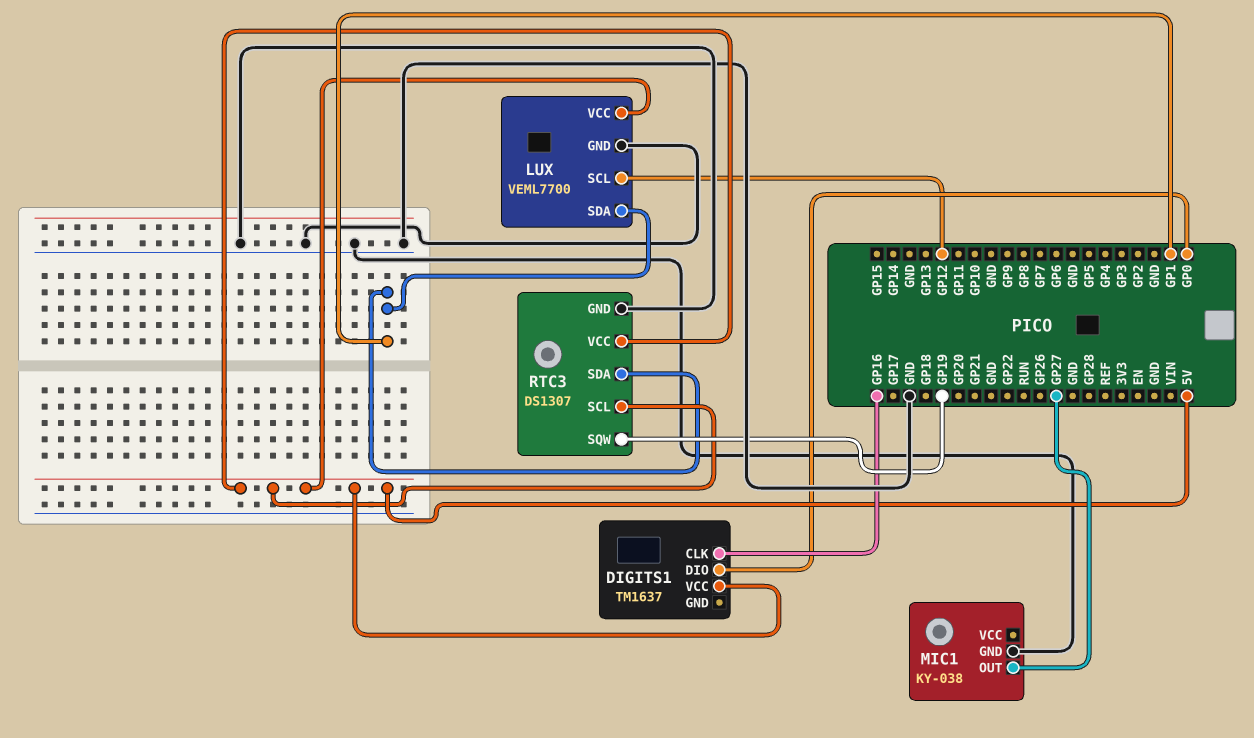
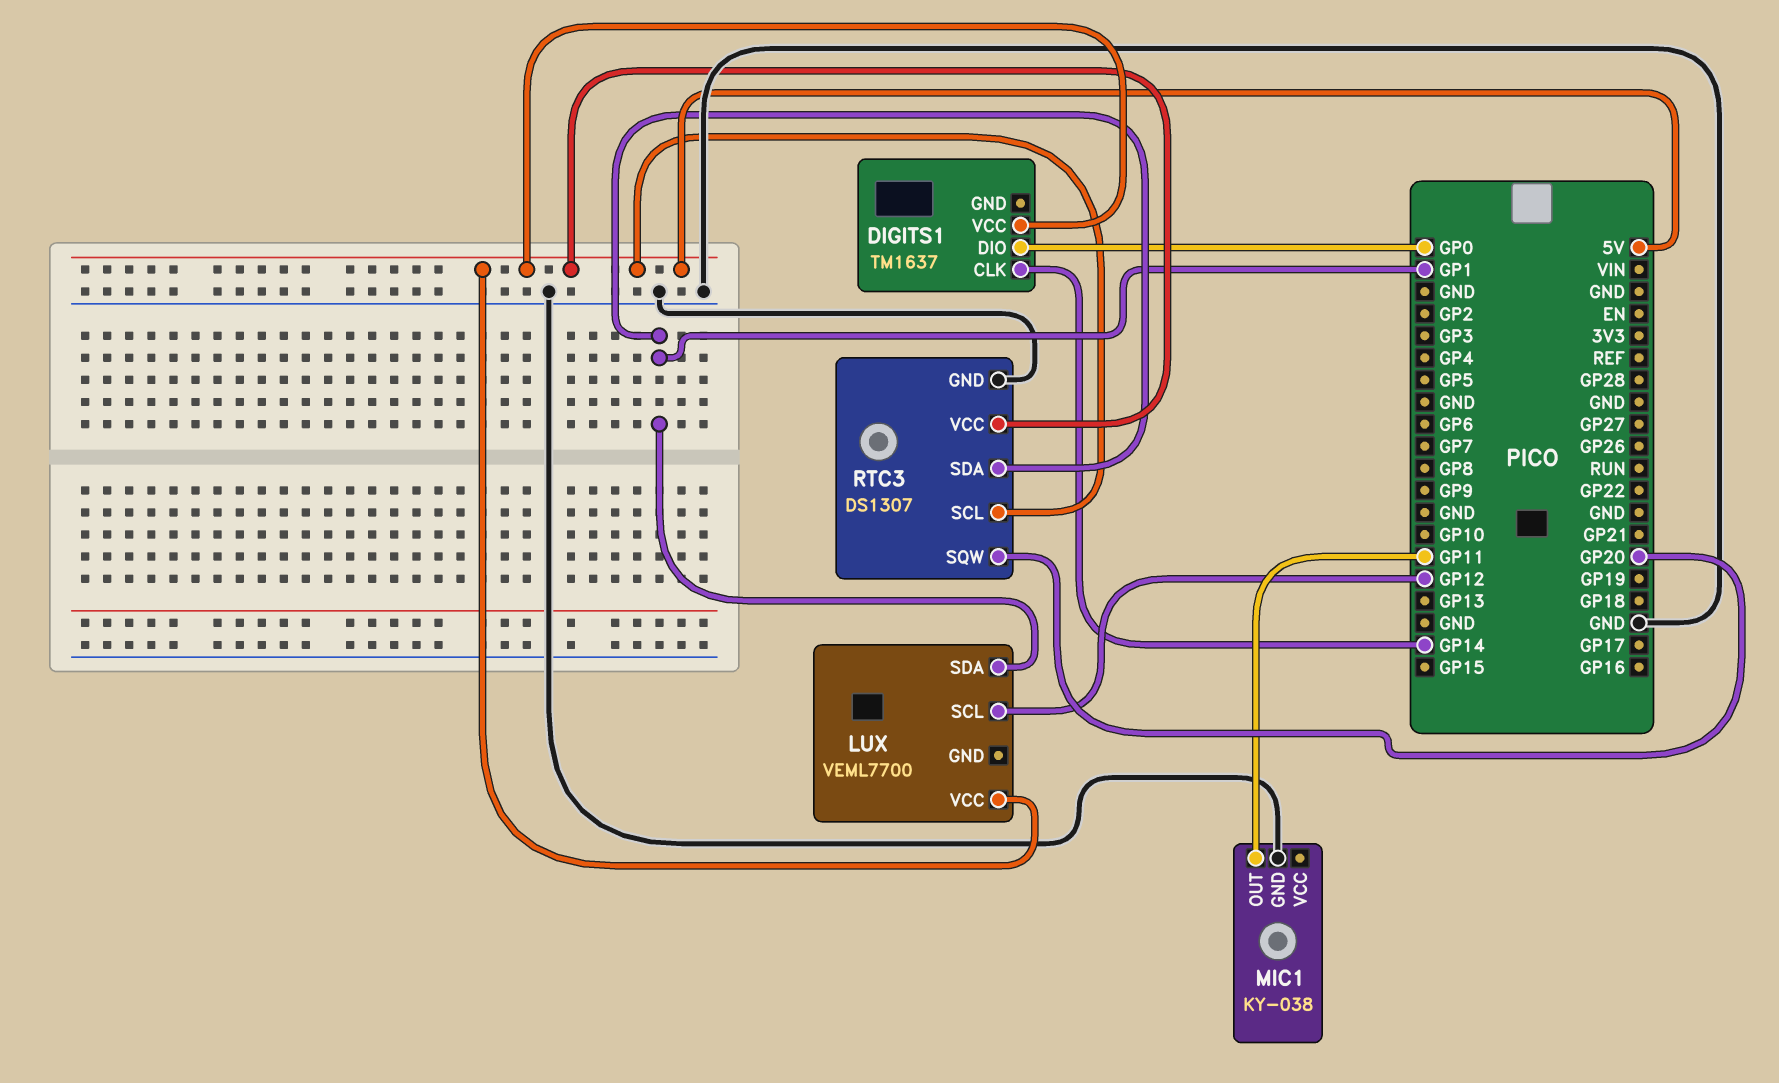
DIGITS1 pin CLK: GP16 -> GP14
LUX pin GND: GND -> none
MIC1 pin OUT: GP27 -> GP11
RTC3 pin SQW: GP19 -> GP20

